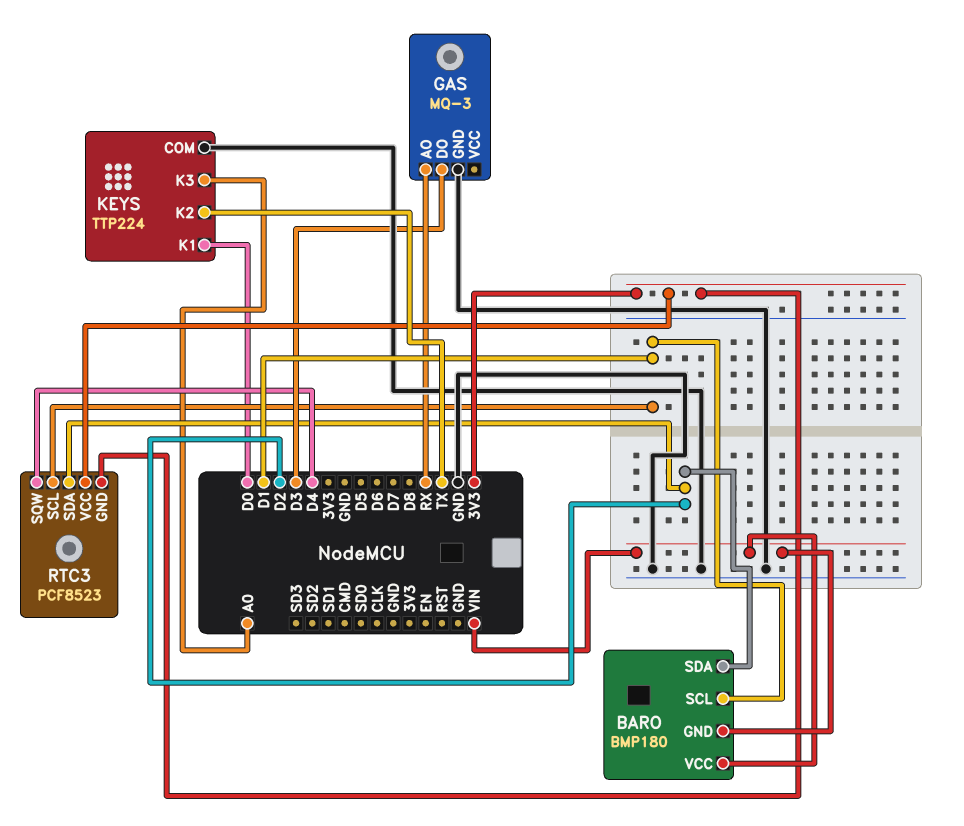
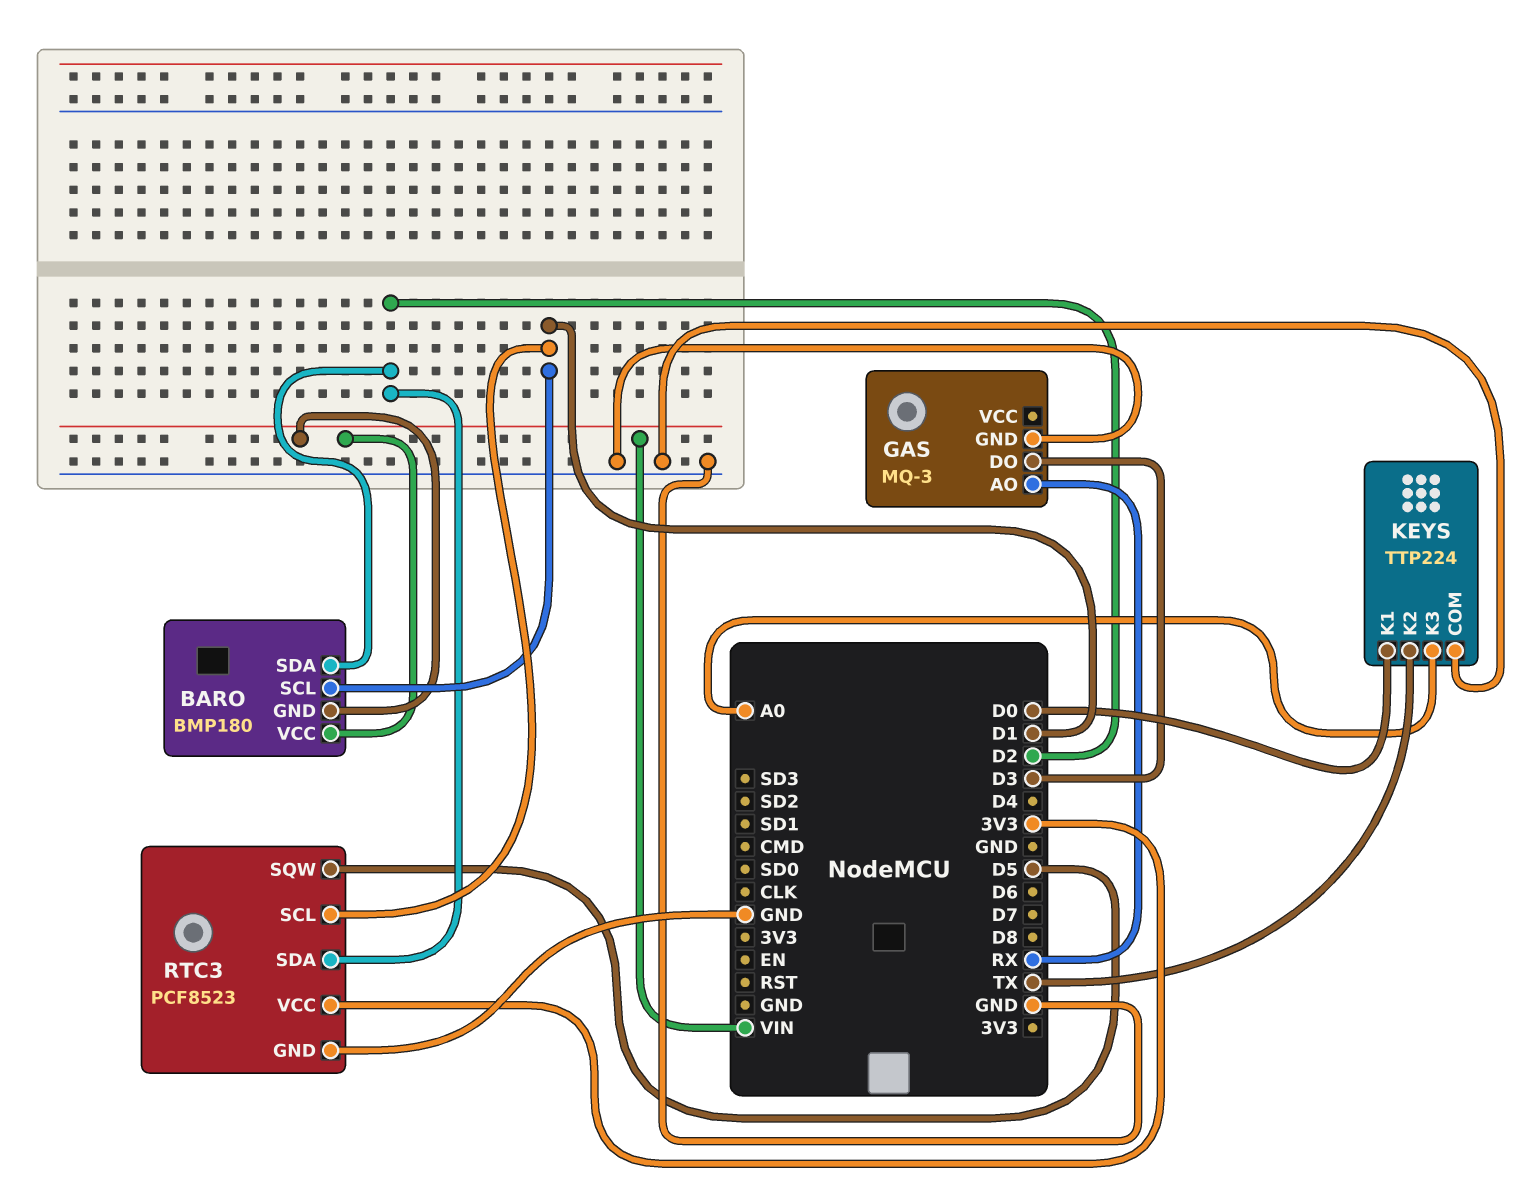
RTC3 pin GND: 3V3 -> GND
RTC3 pin SQW: D4 -> D5

